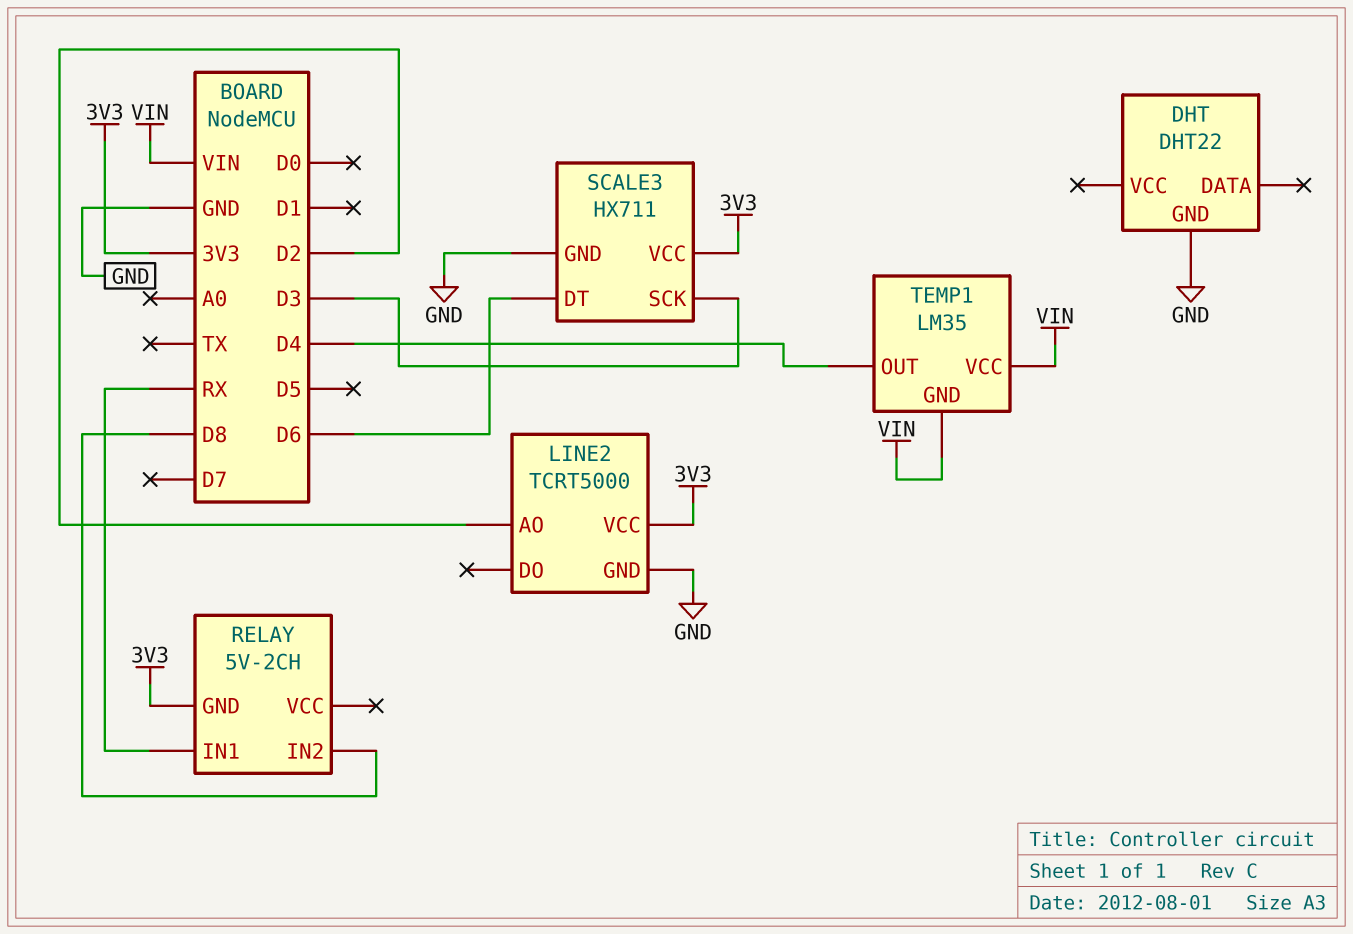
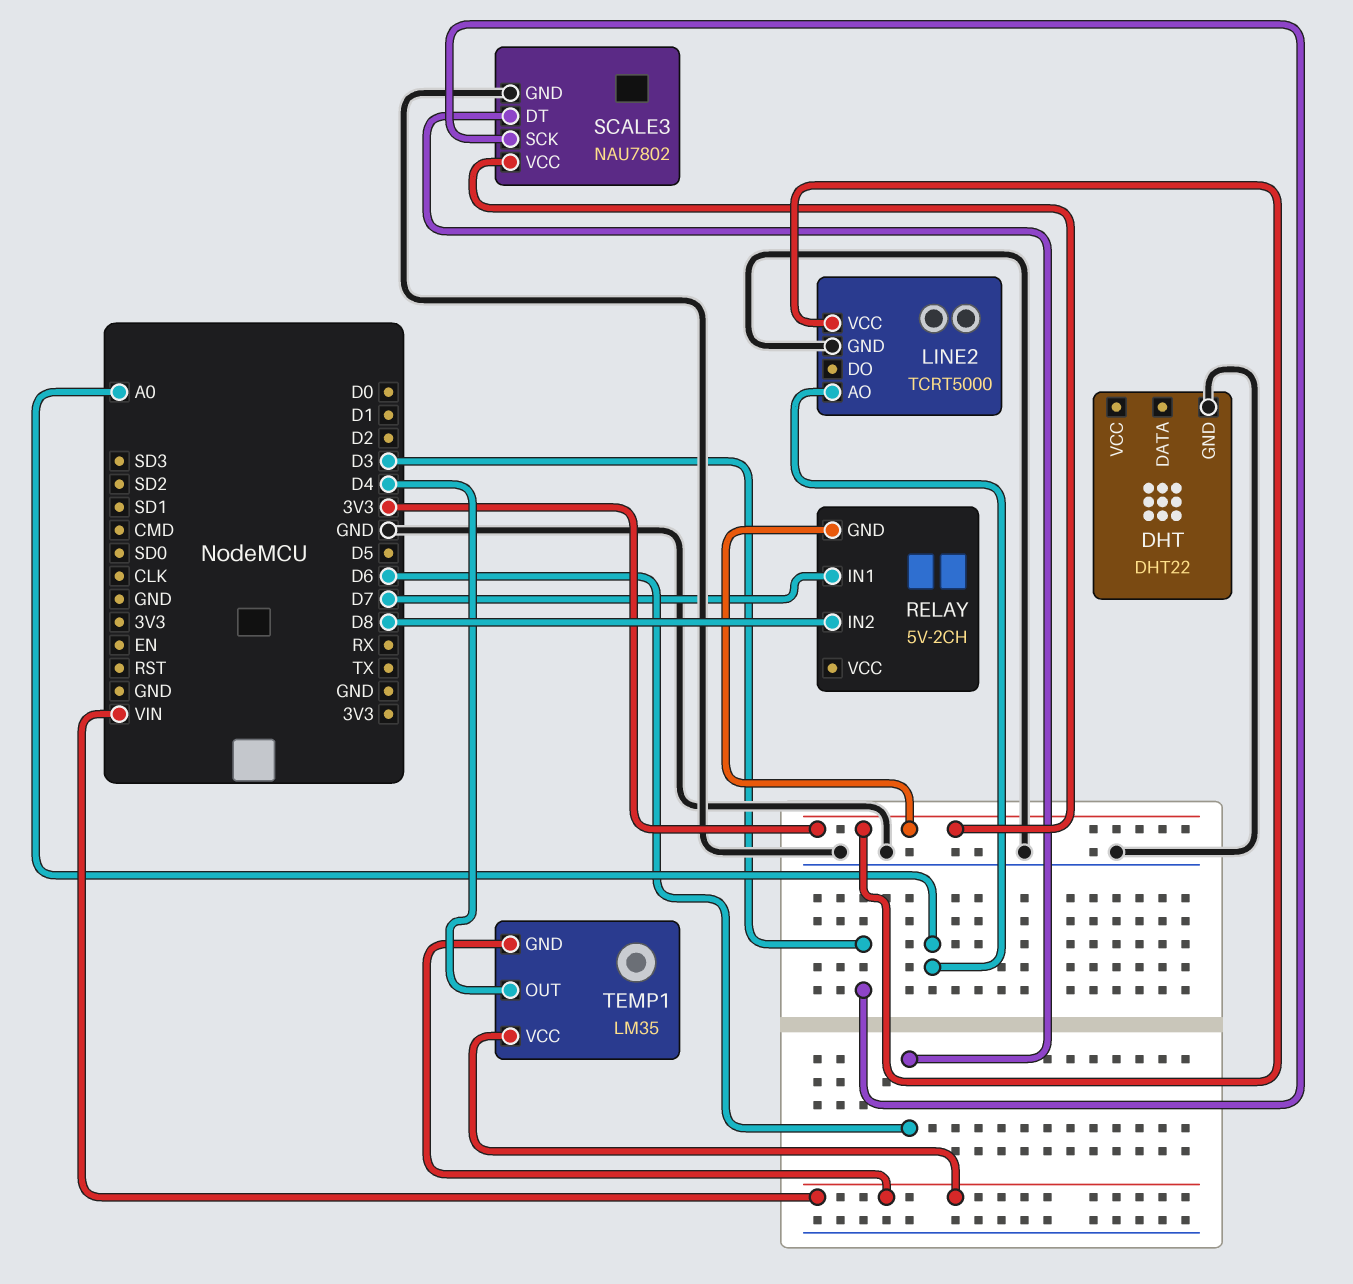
LINE2 pin AO: D2 -> A0
RELAY pin IN1: RX -> D7
SCALE3: HX711 -> NAU7802

